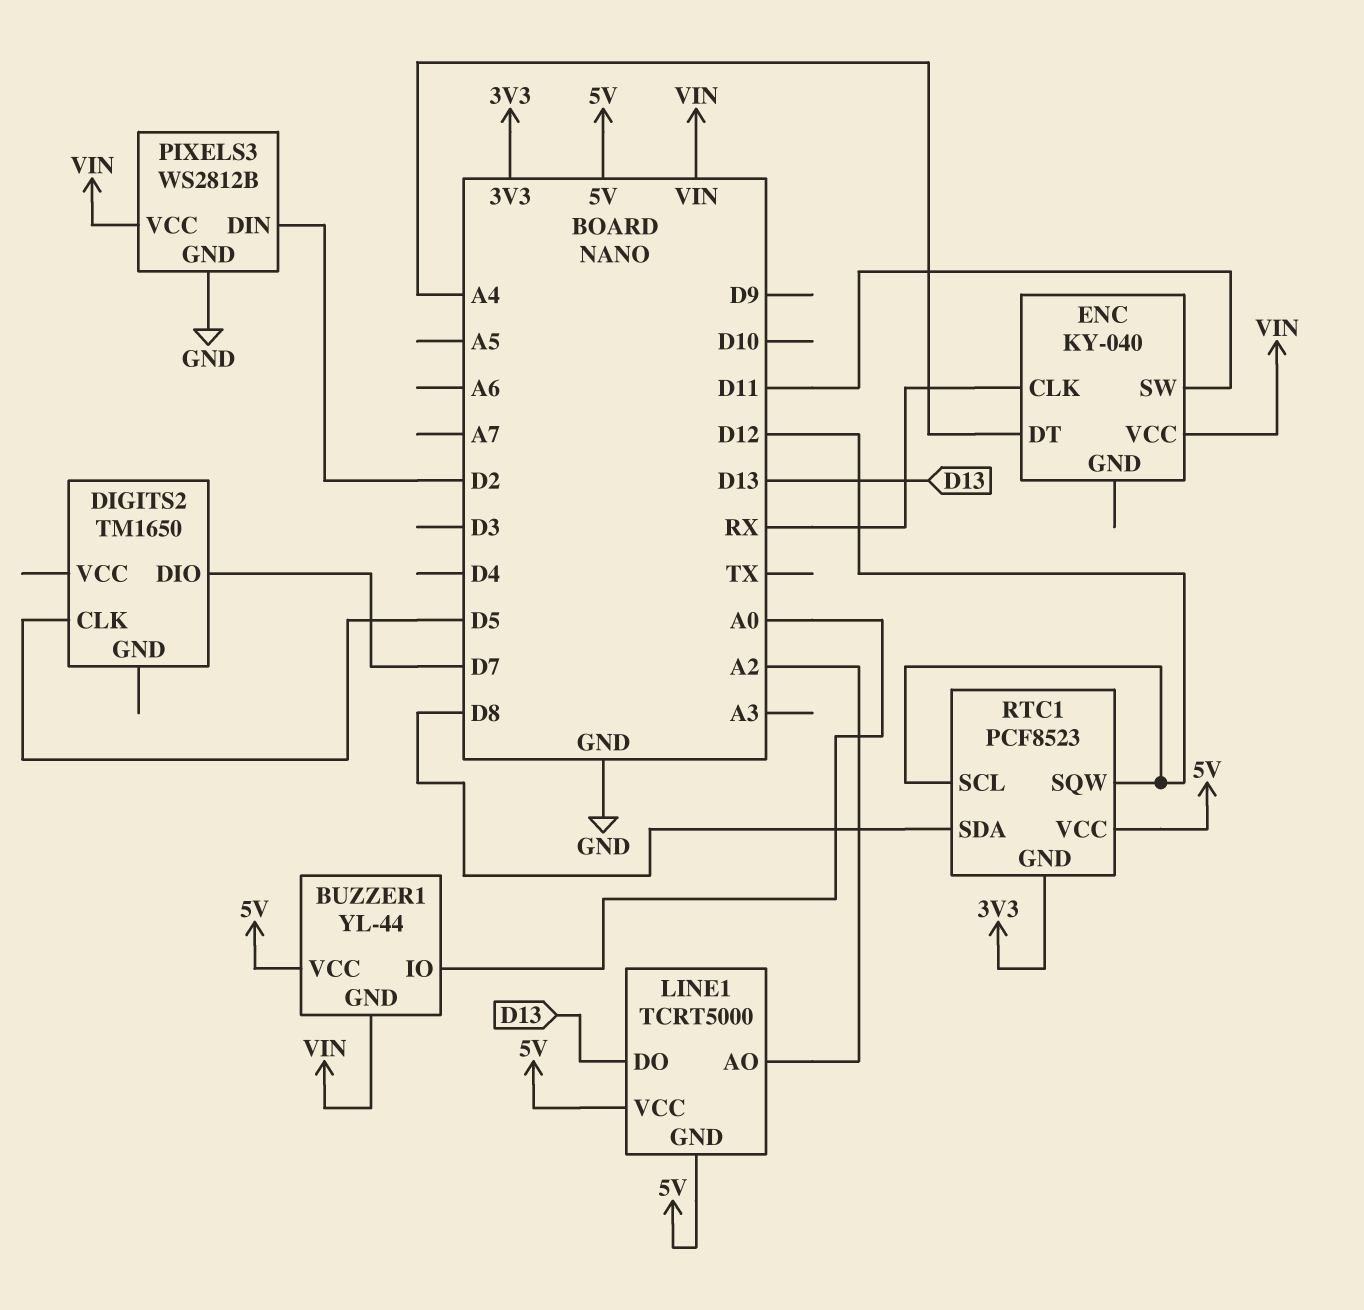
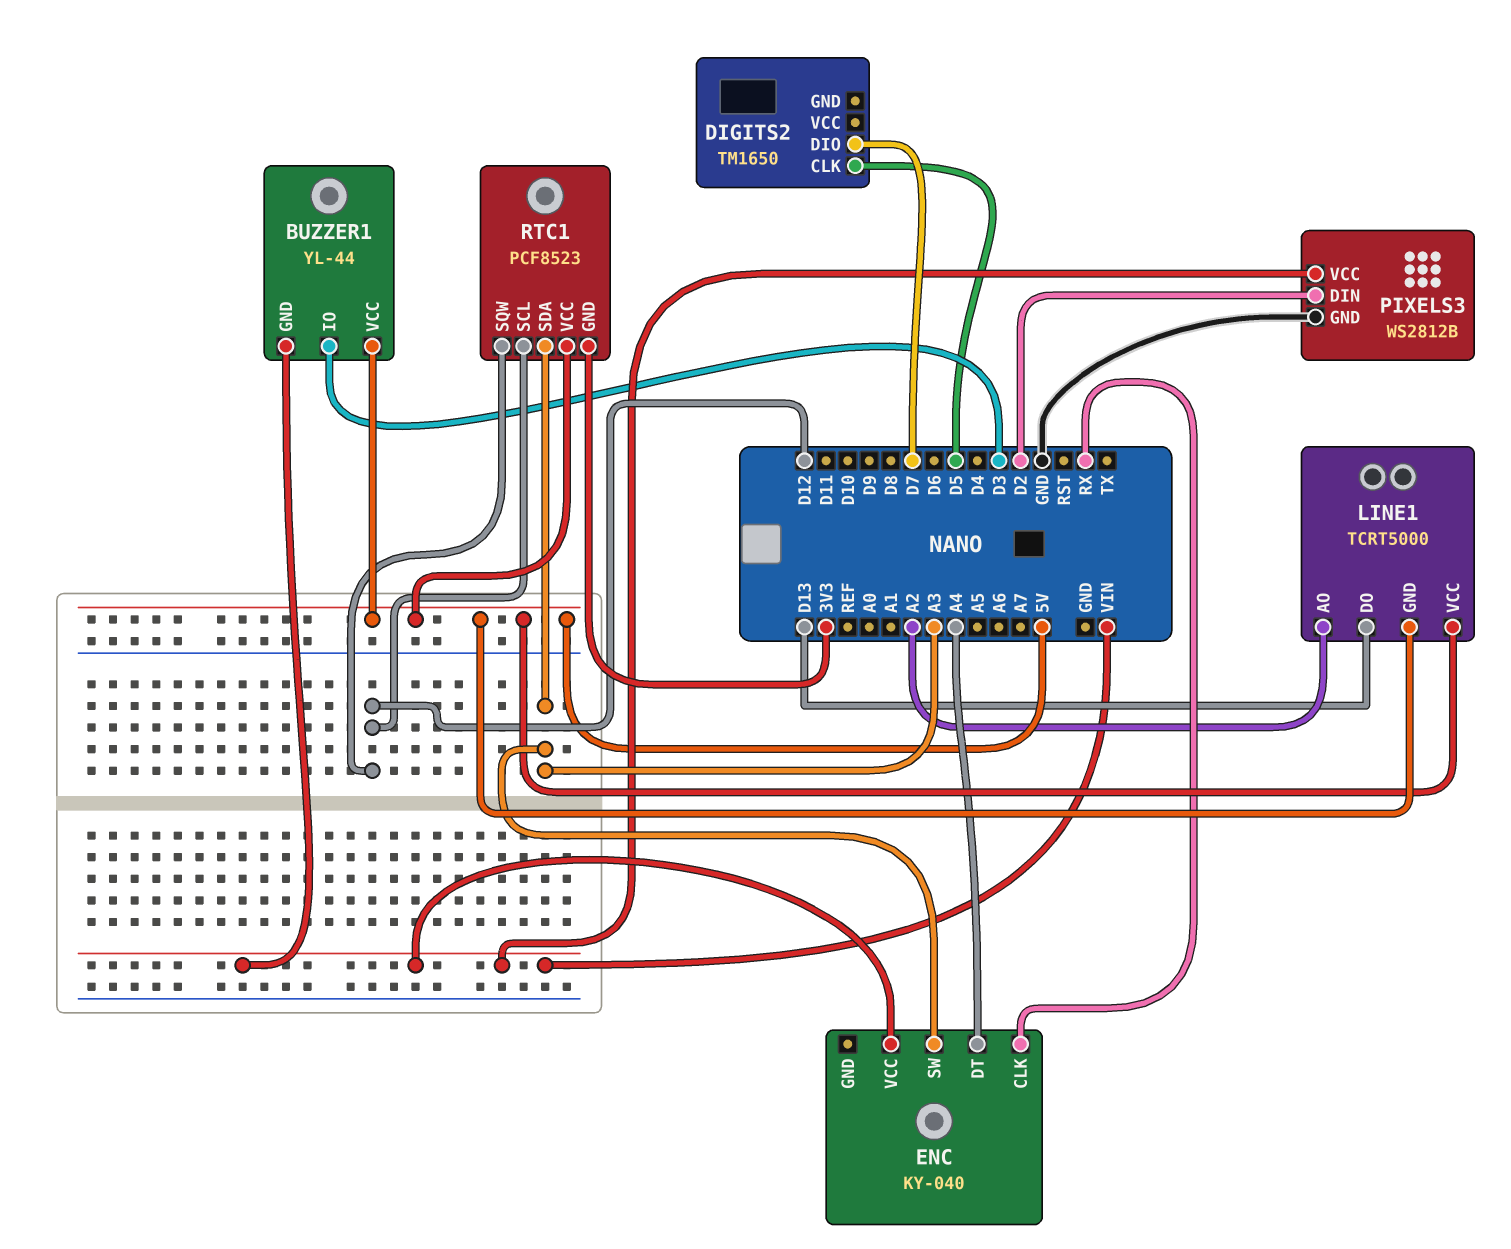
BUZZER1 pin IO: A0 -> D3
ENC pin SW: D11 -> A3
RTC1 pin SDA: D8 -> A3

